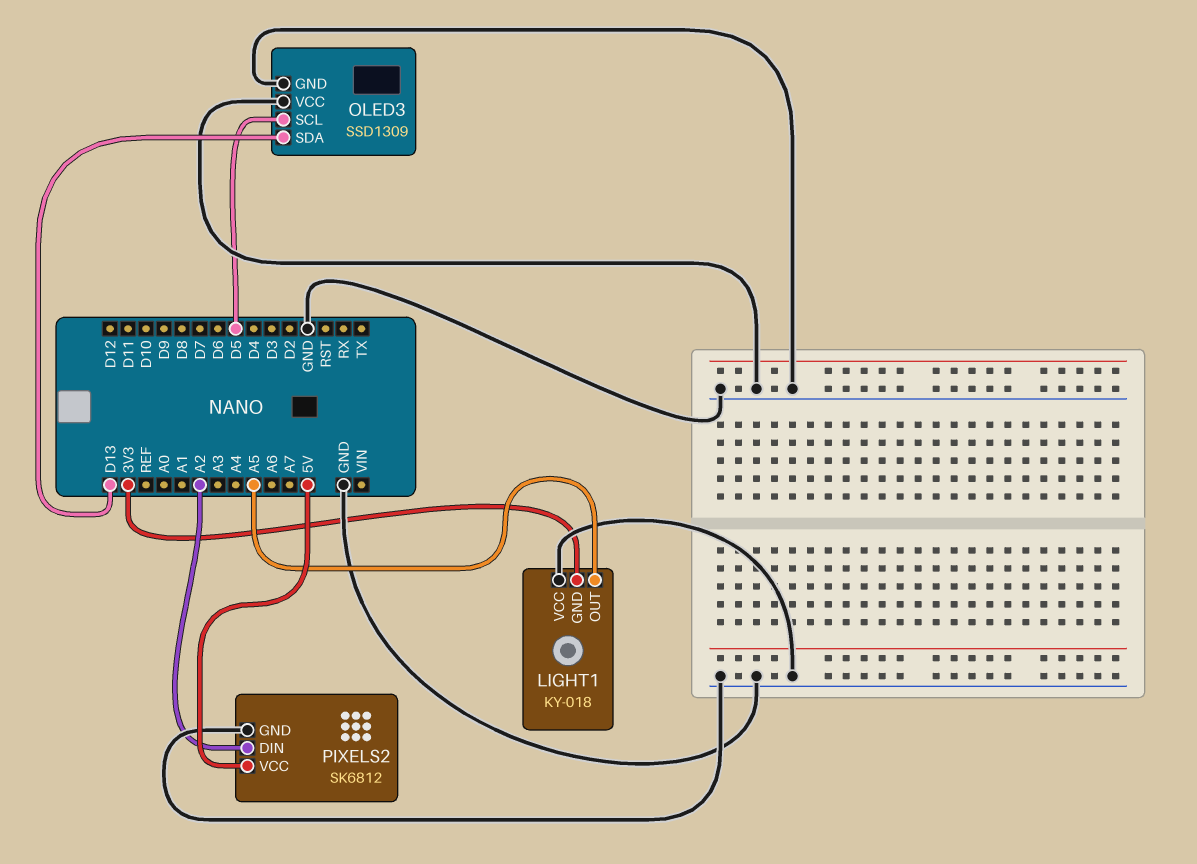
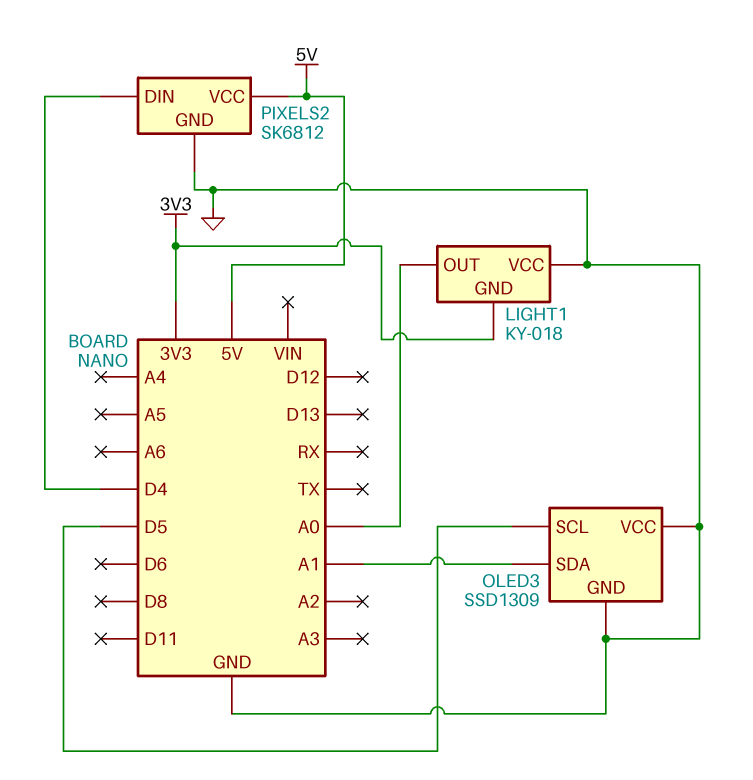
LIGHT1 pin OUT: A5 -> A0
OLED3 pin SDA: D13 -> A1
PIXELS2 pin DIN: A2 -> D4

